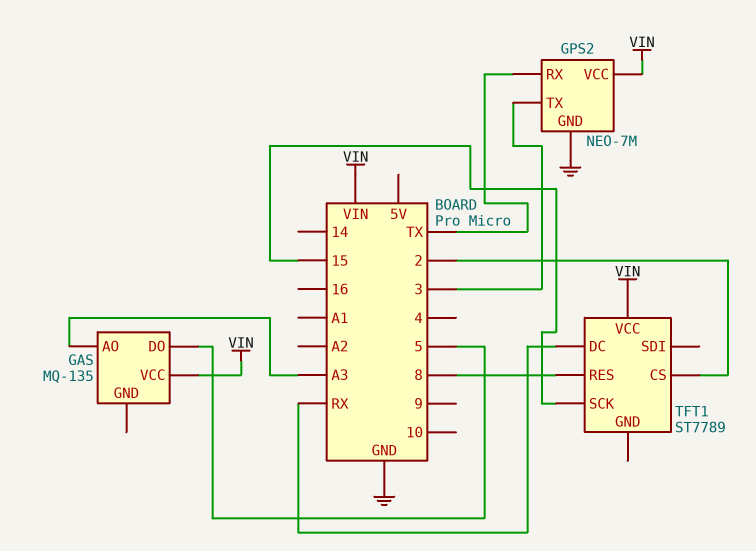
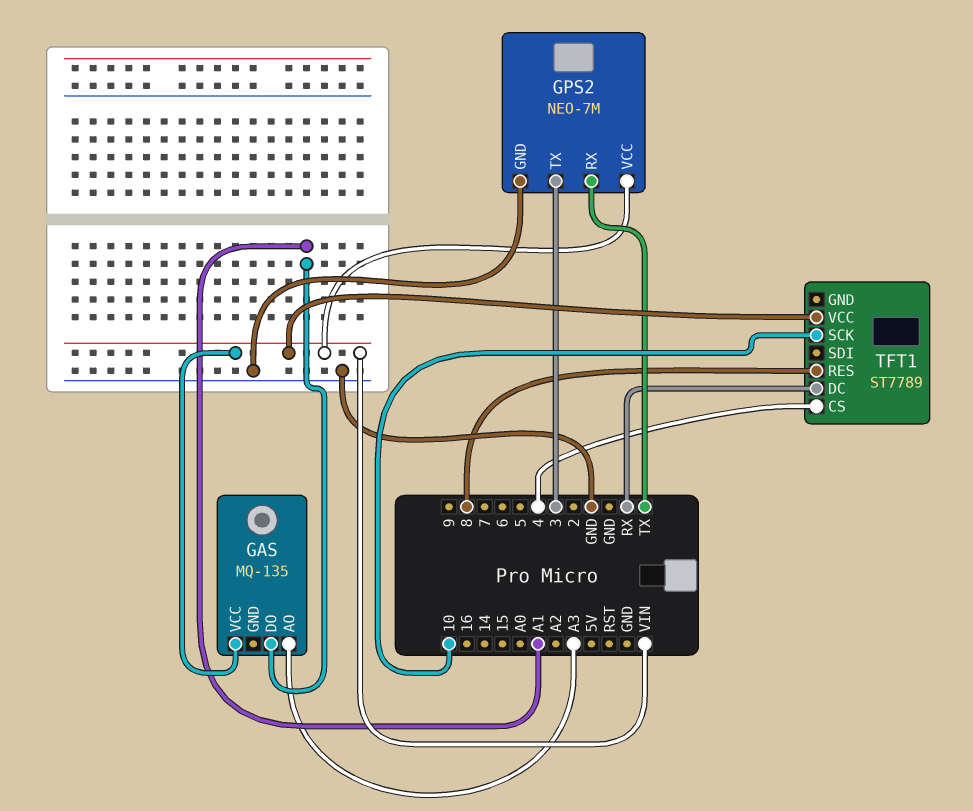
GAS pin DO: 5 -> A1
TFT1 pin CS: 2 -> 4
TFT1 pin SCK: 15 -> 10

